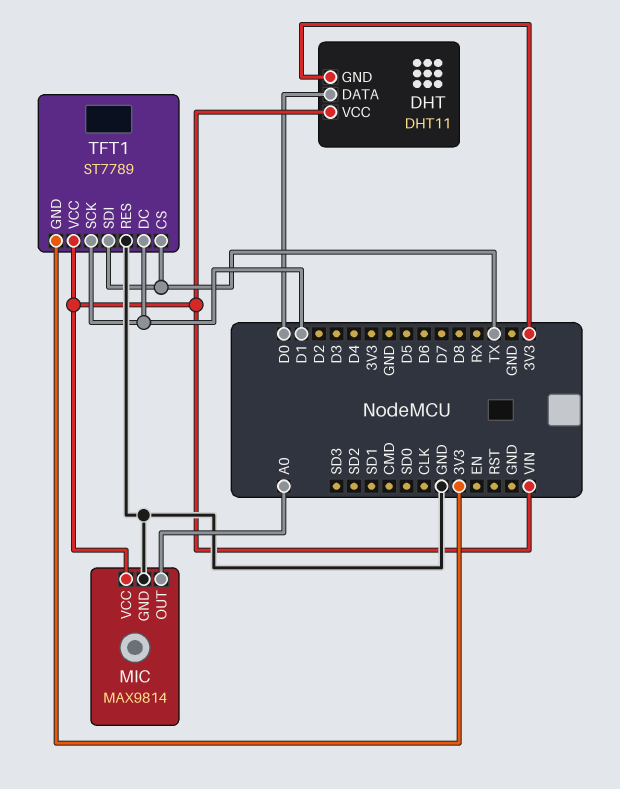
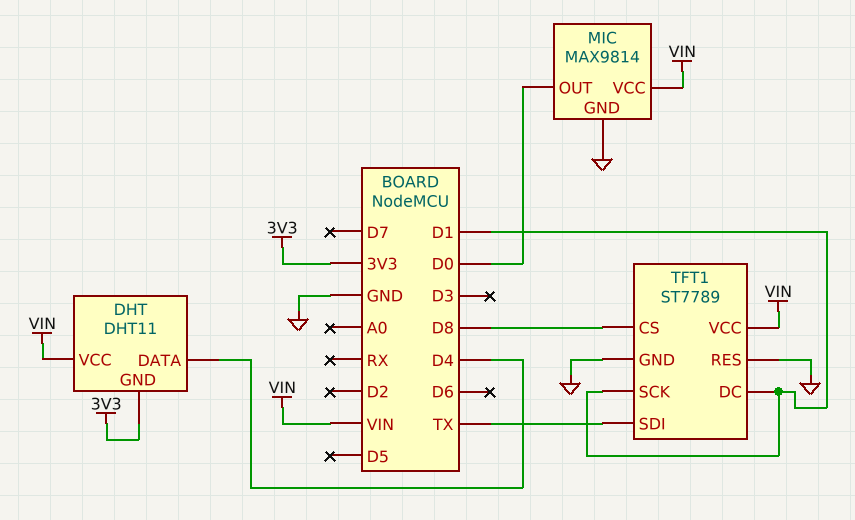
DHT pin DATA: D0 -> D4
MIC pin OUT: A0 -> D0
TFT1 pin CS: TX -> D8
TFT1 pin GND: 3V3 -> GND

